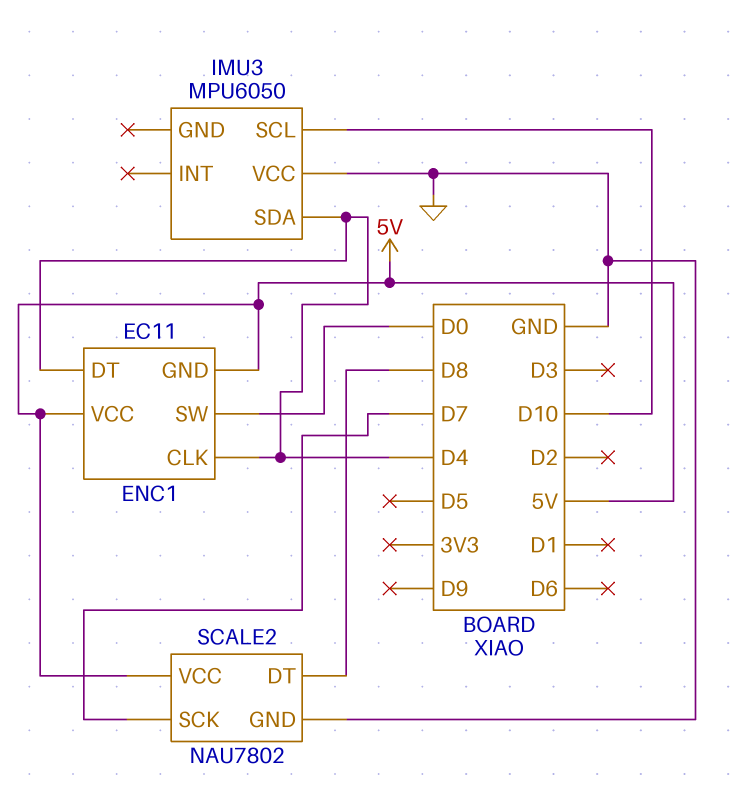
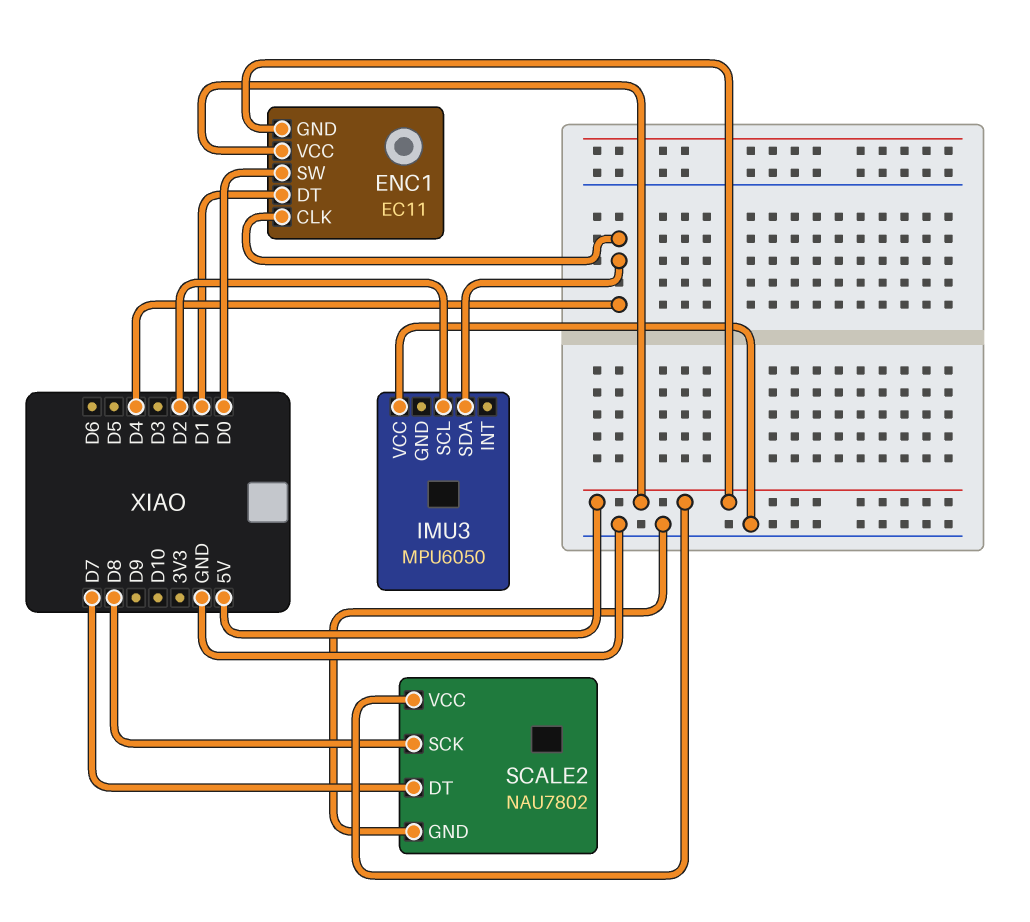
ENC1 pin DT: D4 -> D1
IMU3 pin SCL: D10 -> D2
SCALE2 pin DT: D8 -> D7
SCALE2 pin SCK: D7 -> D8

